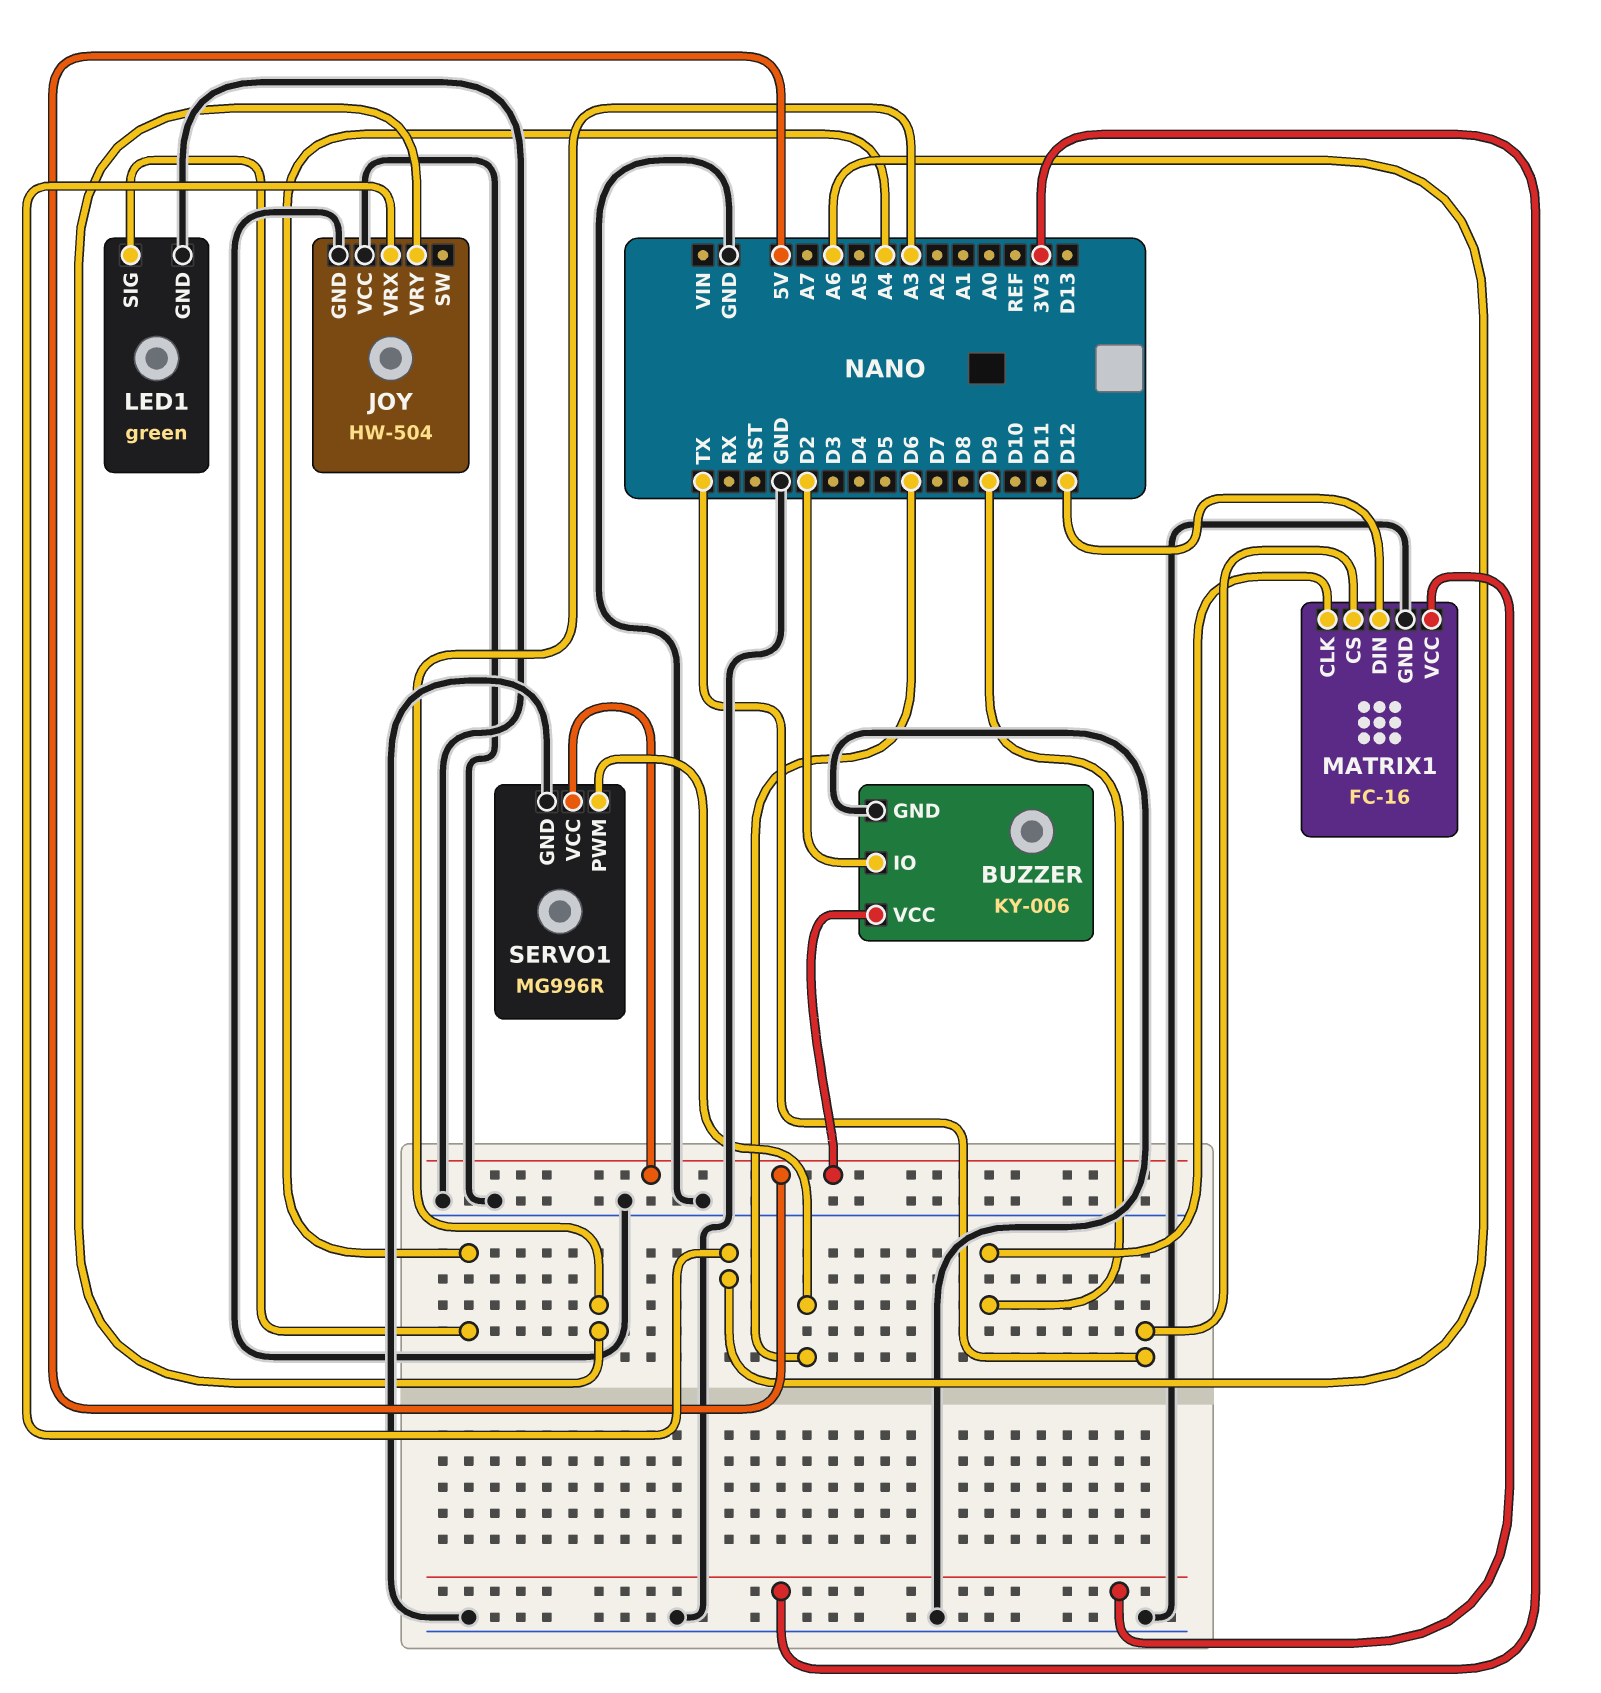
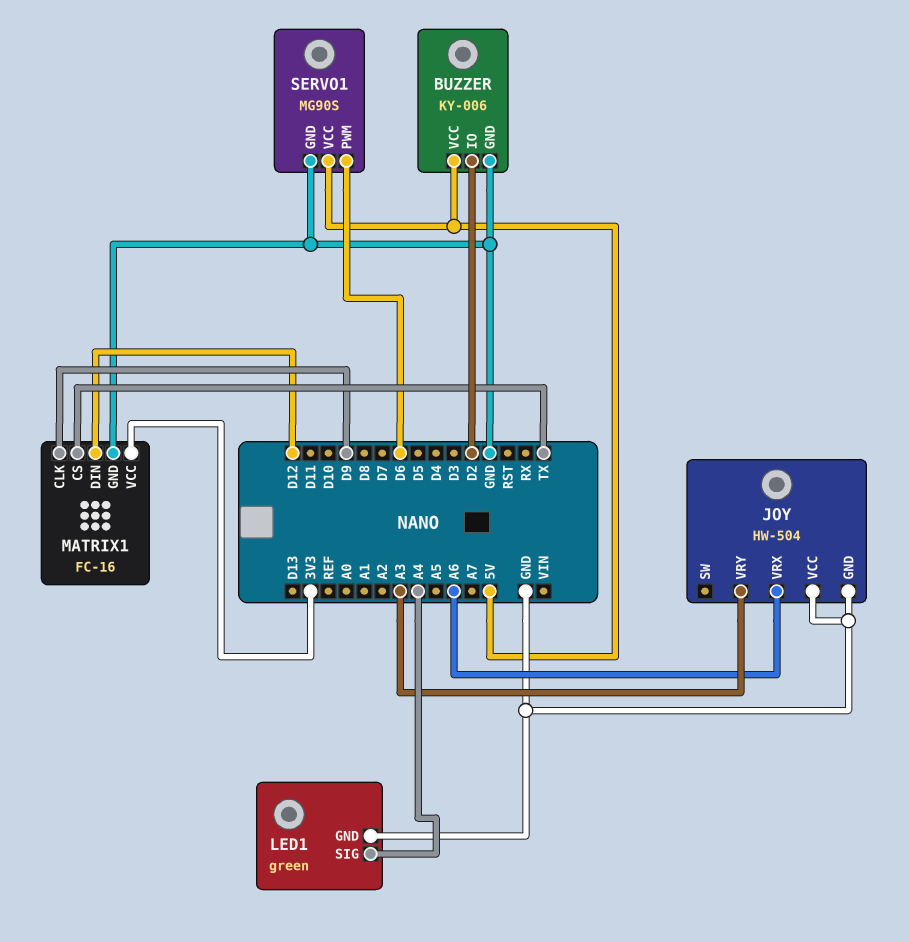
SERVO1: MG996R -> MG90S

